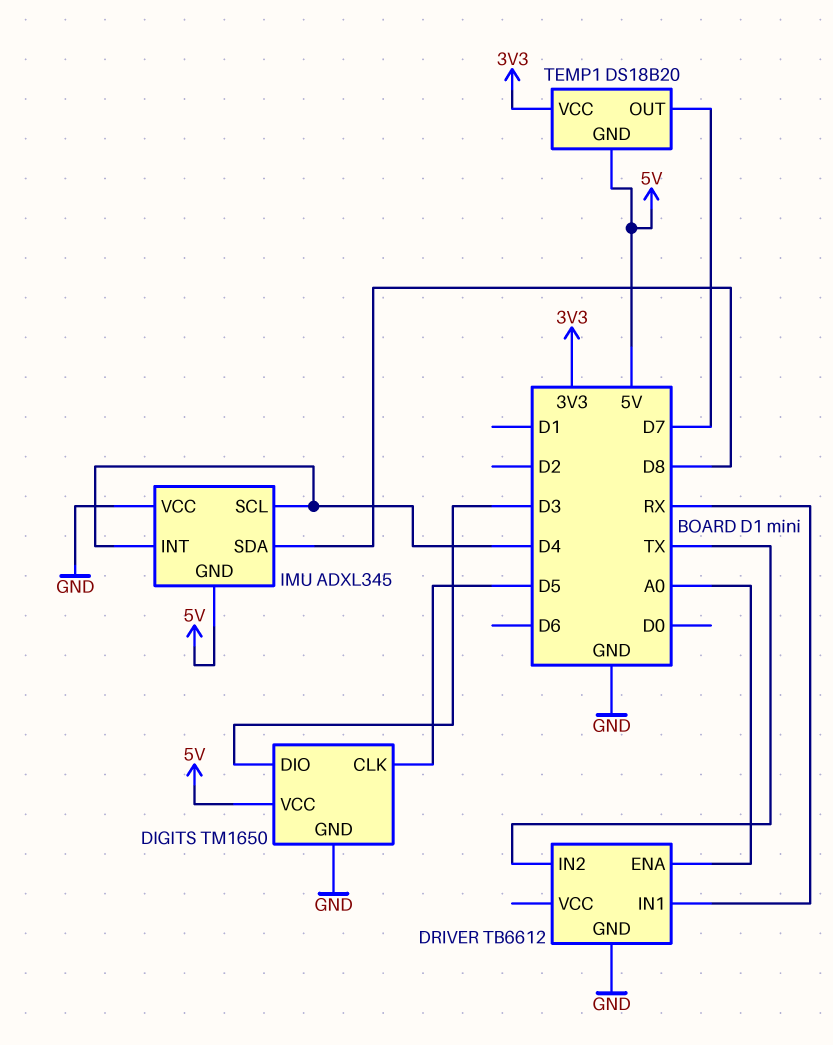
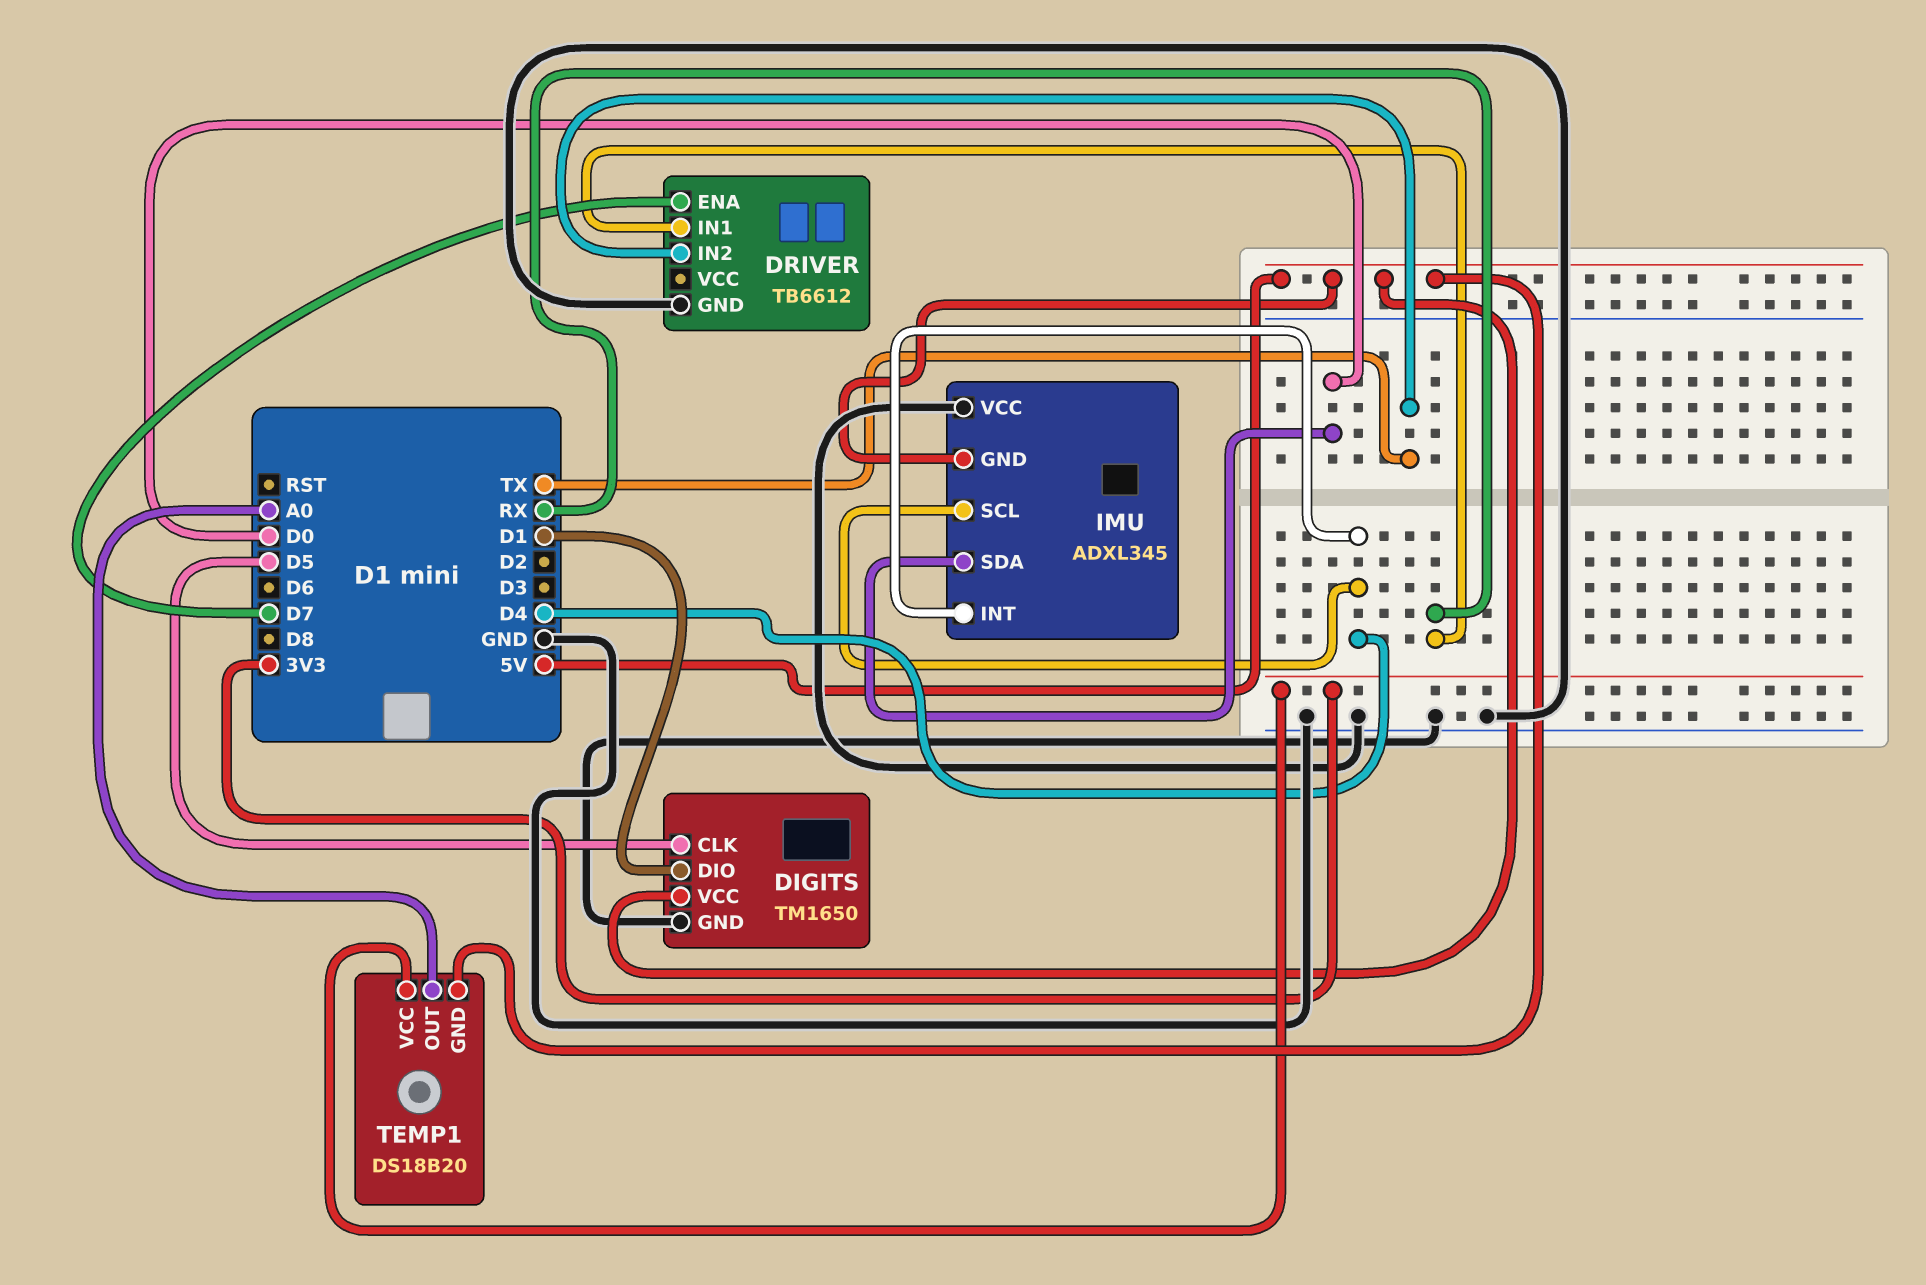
DIGITS pin DIO: D3 -> D1
DRIVER pin ENA: A0 -> D7
IMU pin SDA: D8 -> D0
TEMP1 pin OUT: D7 -> A0

